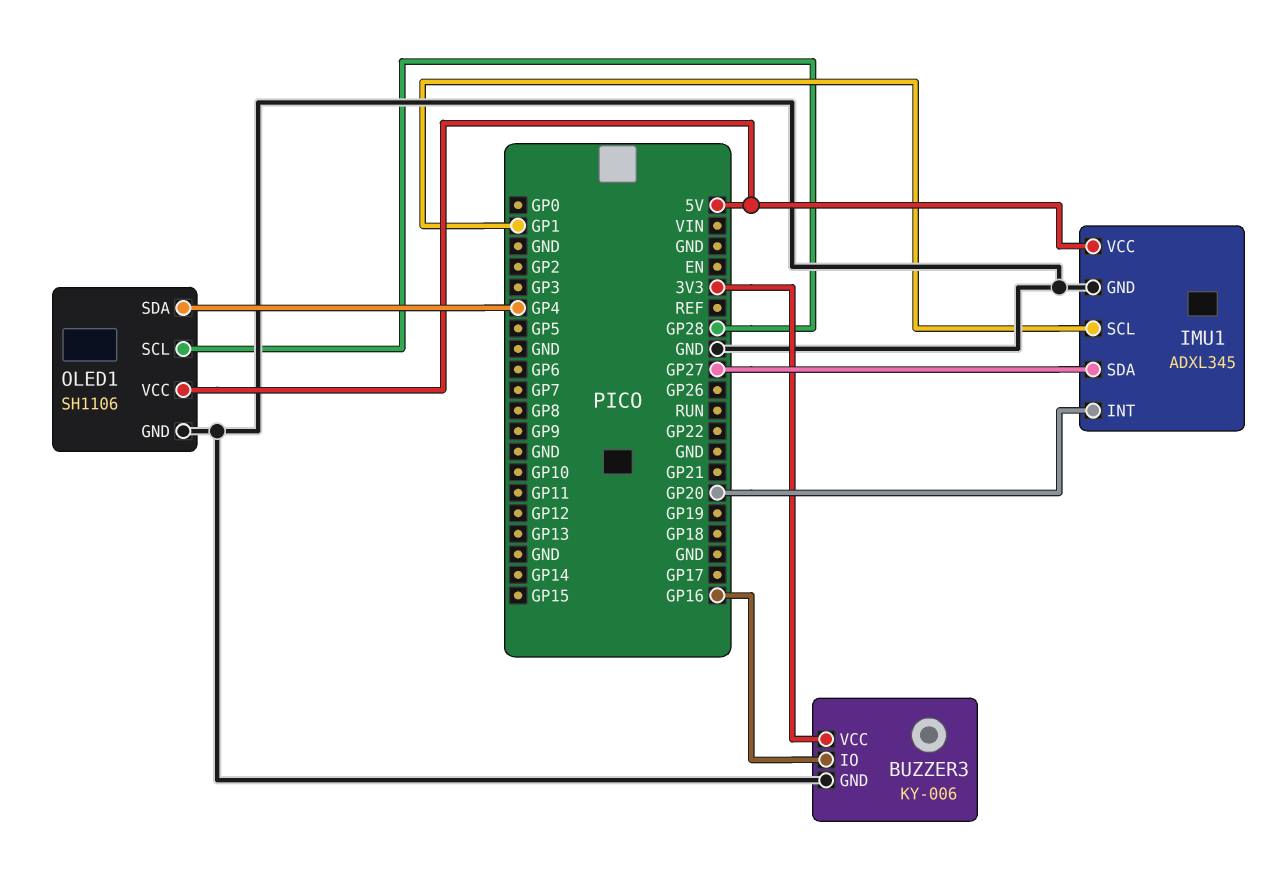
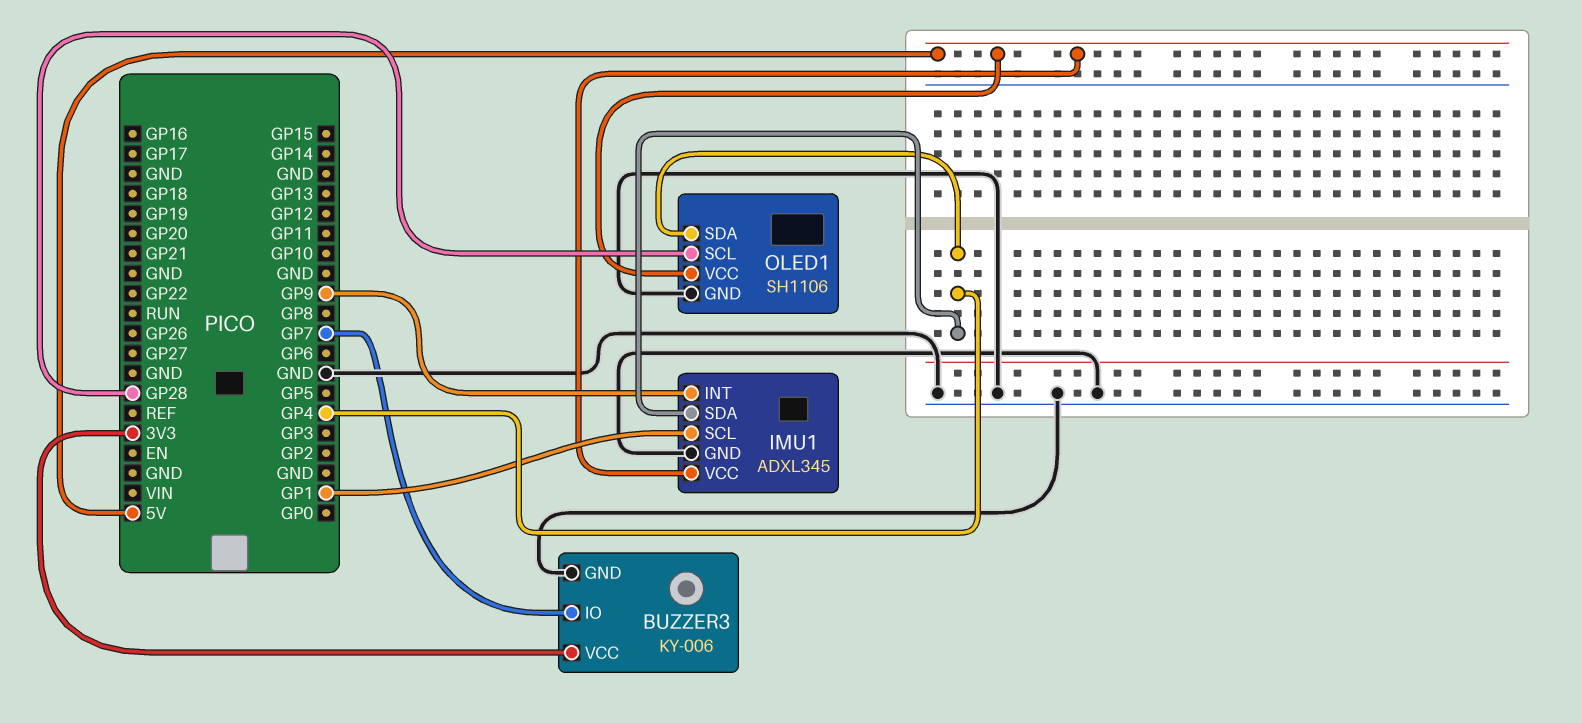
BUZZER3 pin IO: GP16 -> GP7
IMU1 pin INT: GP20 -> GP9
IMU1 pin SDA: GP27 -> GP4

